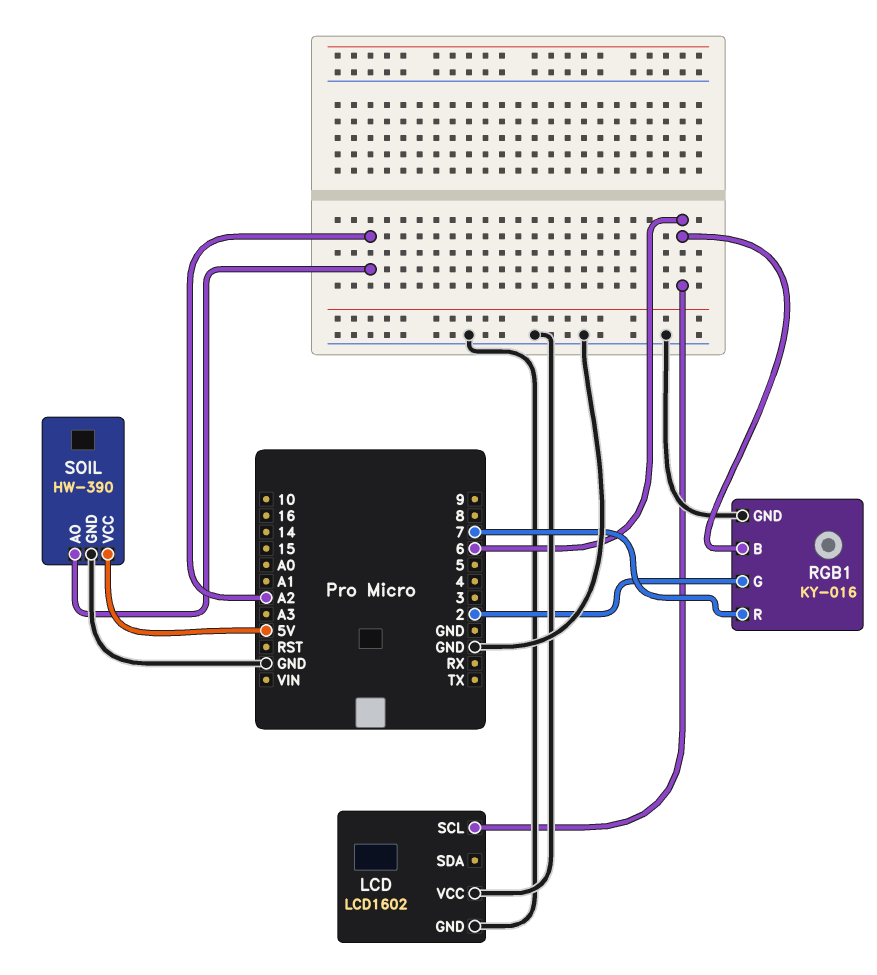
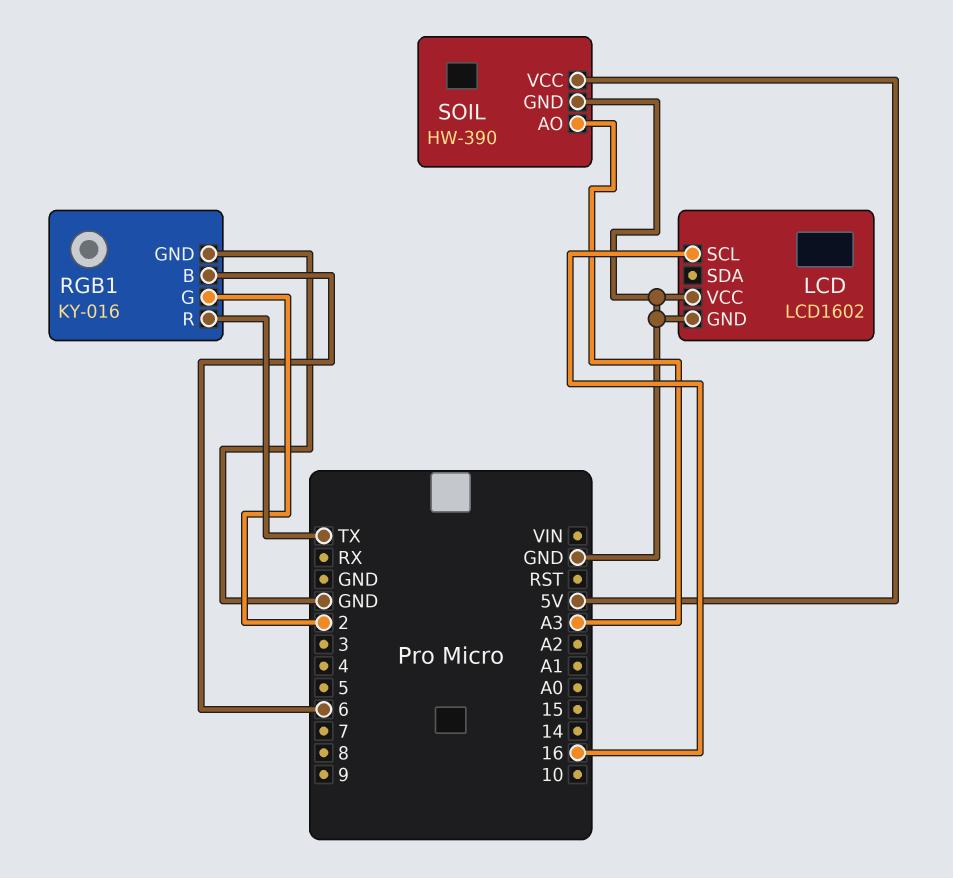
LCD pin SCL: 6 -> 16
RGB1 pin R: 7 -> TX
SOIL pin AO: A2 -> A3

